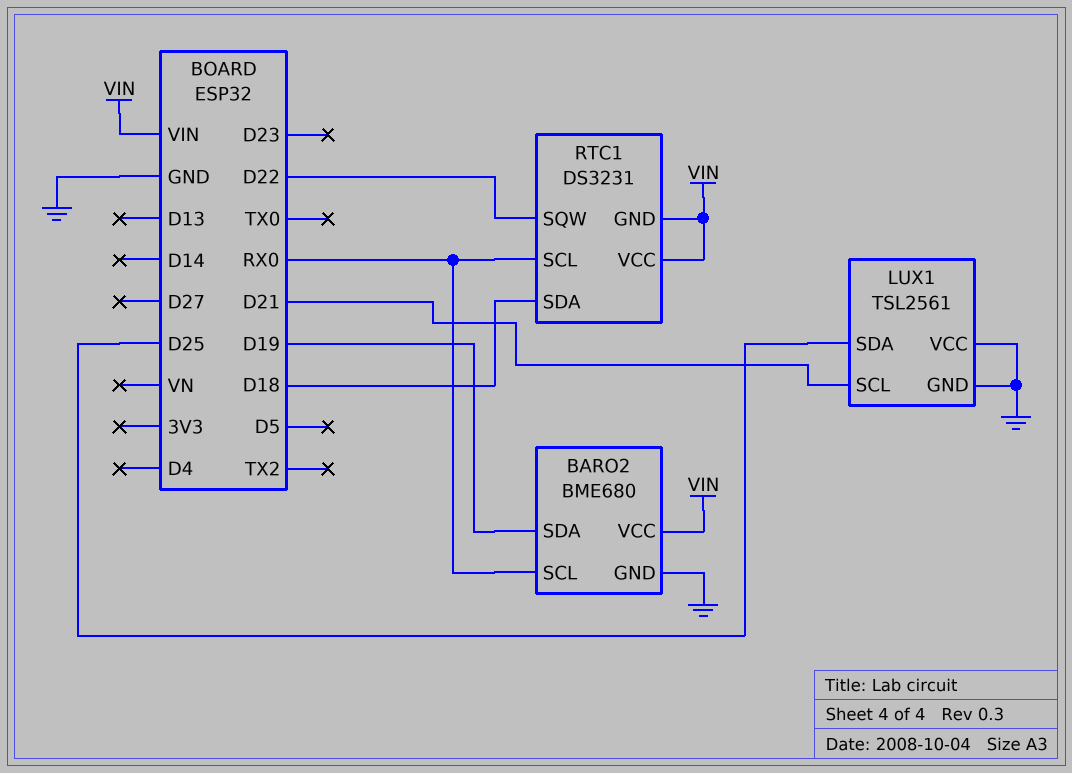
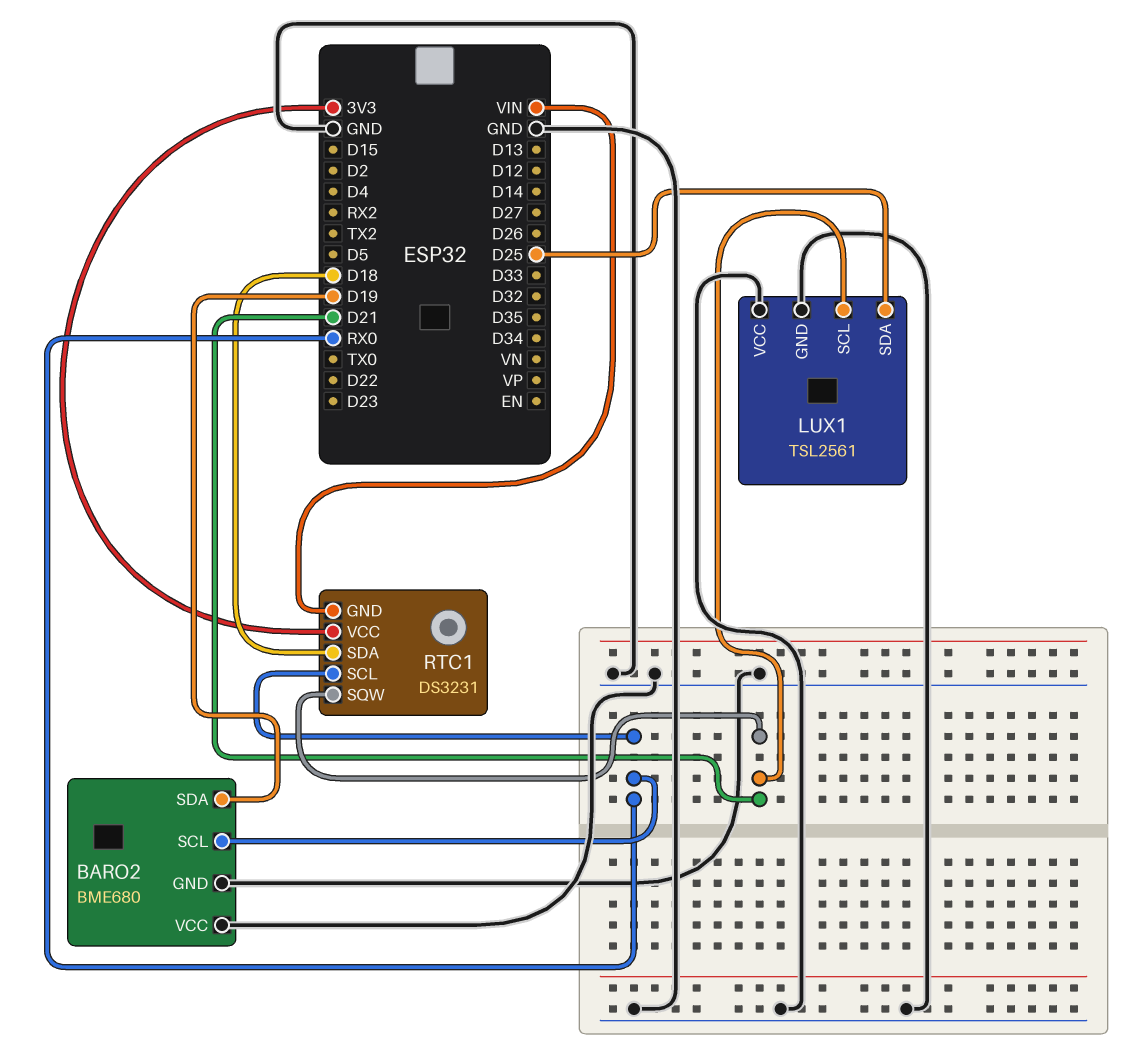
BARO2 pin VCC: VIN -> GND
RTC1 pin SQW: D22 -> D21
RTC1 pin VCC: VIN -> 3V3

